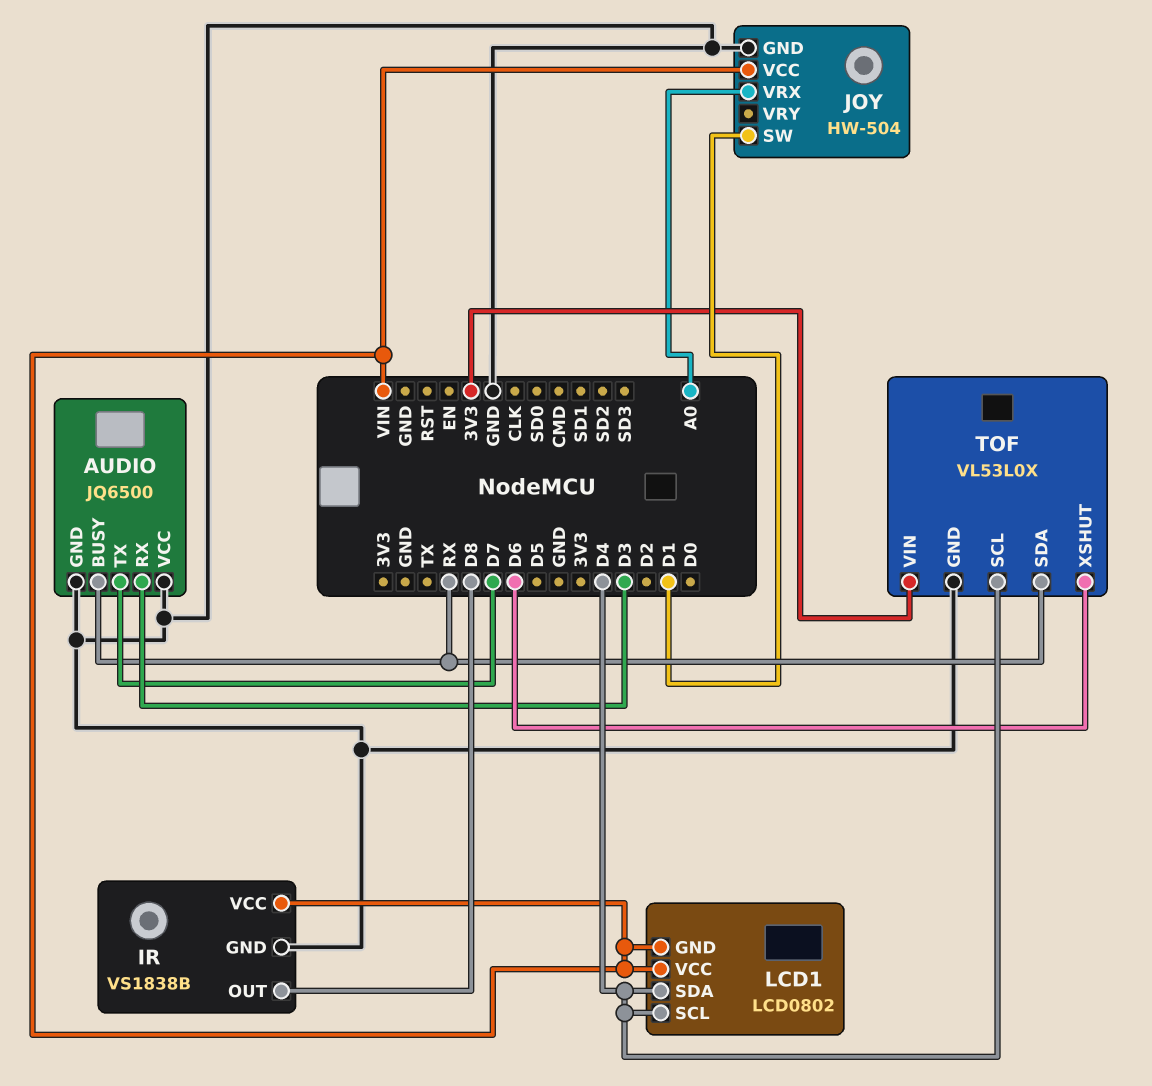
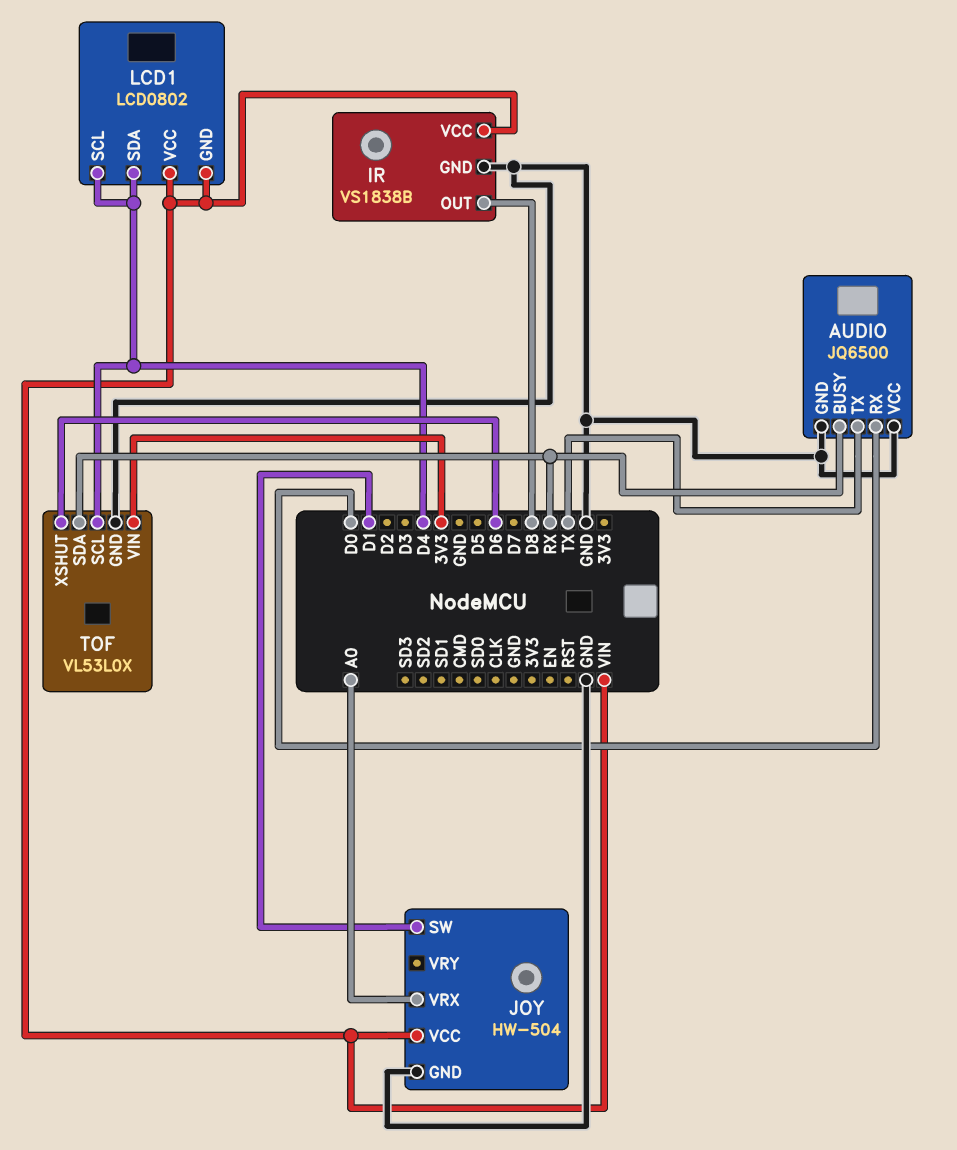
AUDIO pin RX: D3 -> D0
AUDIO pin TX: D7 -> TX

